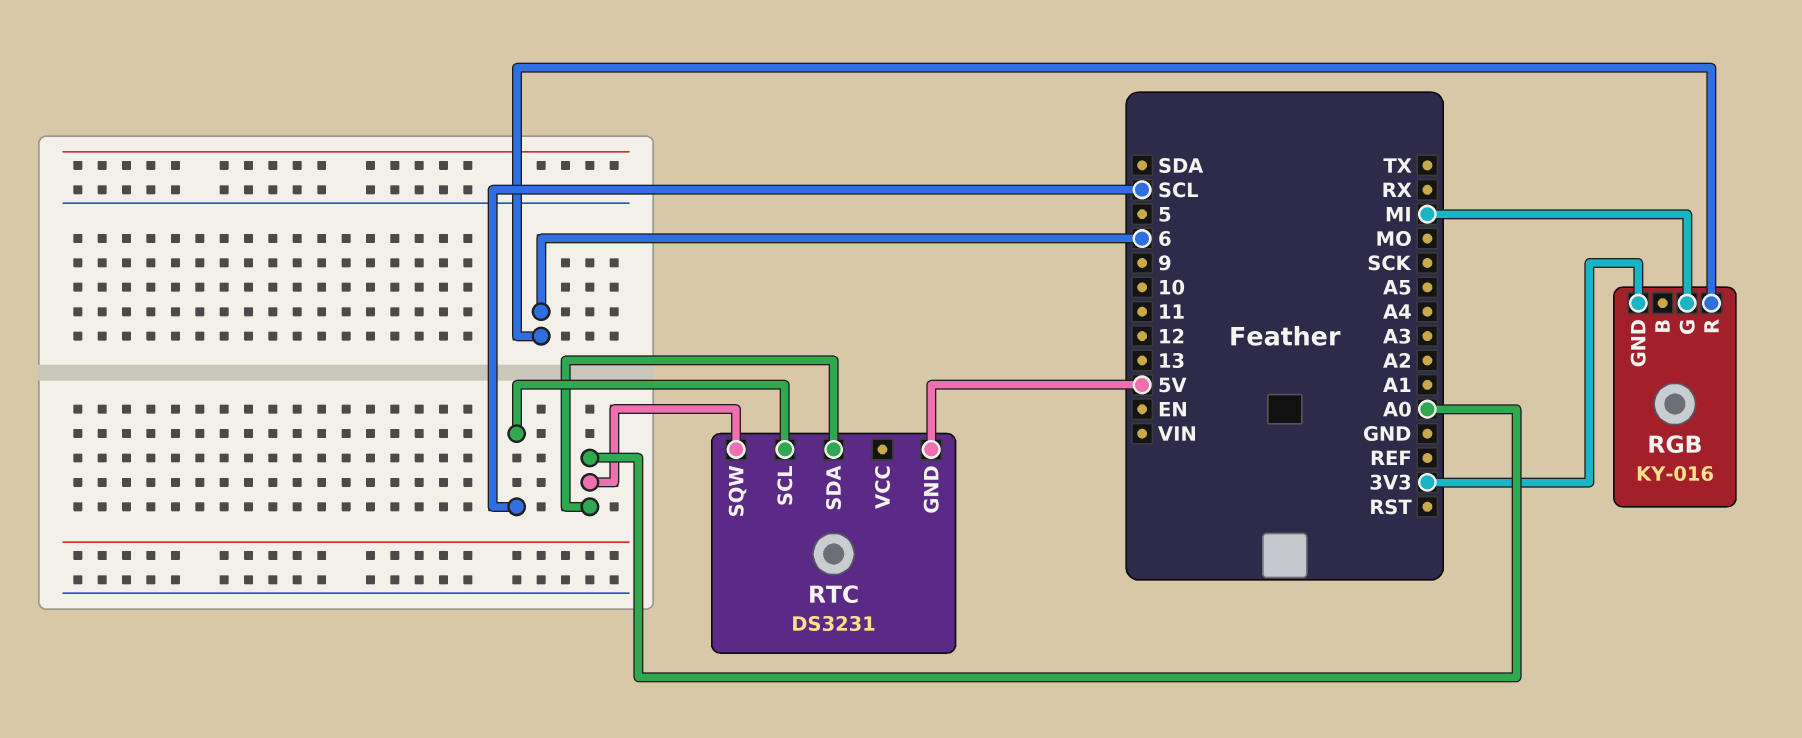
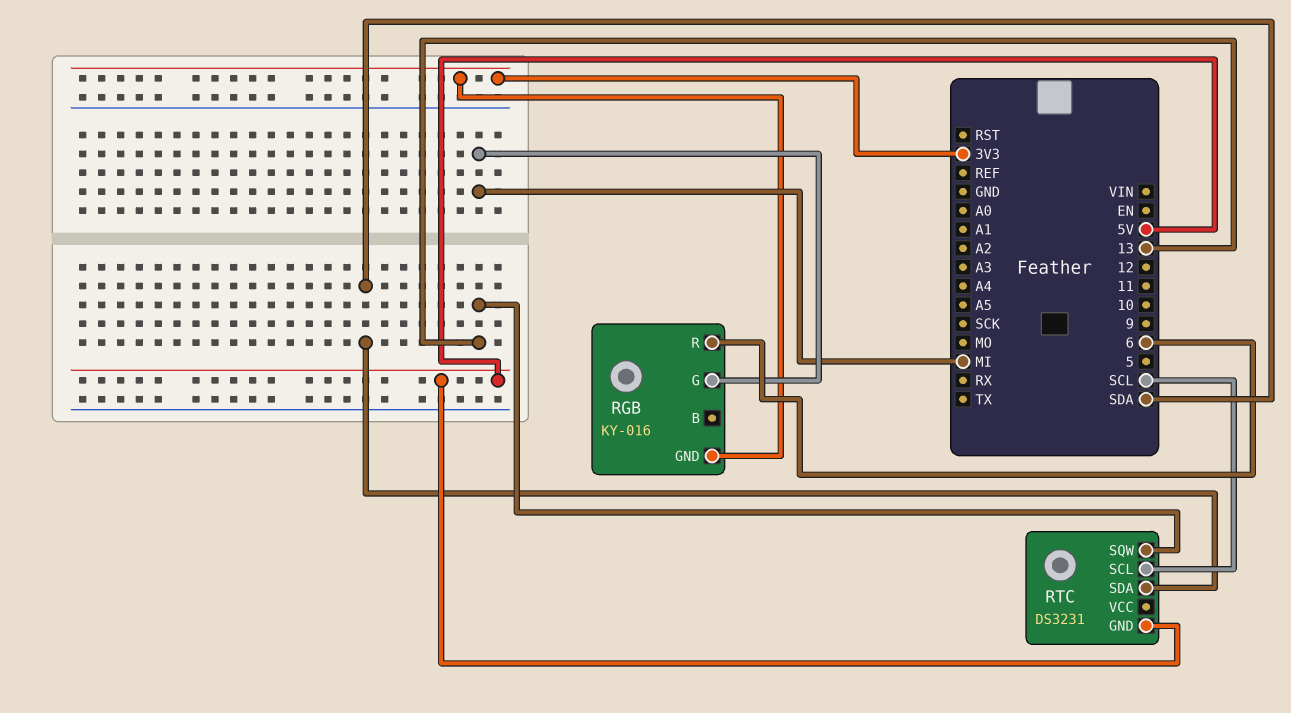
RTC pin SDA: A0 -> SDA
RTC pin SQW: A0 -> 13

